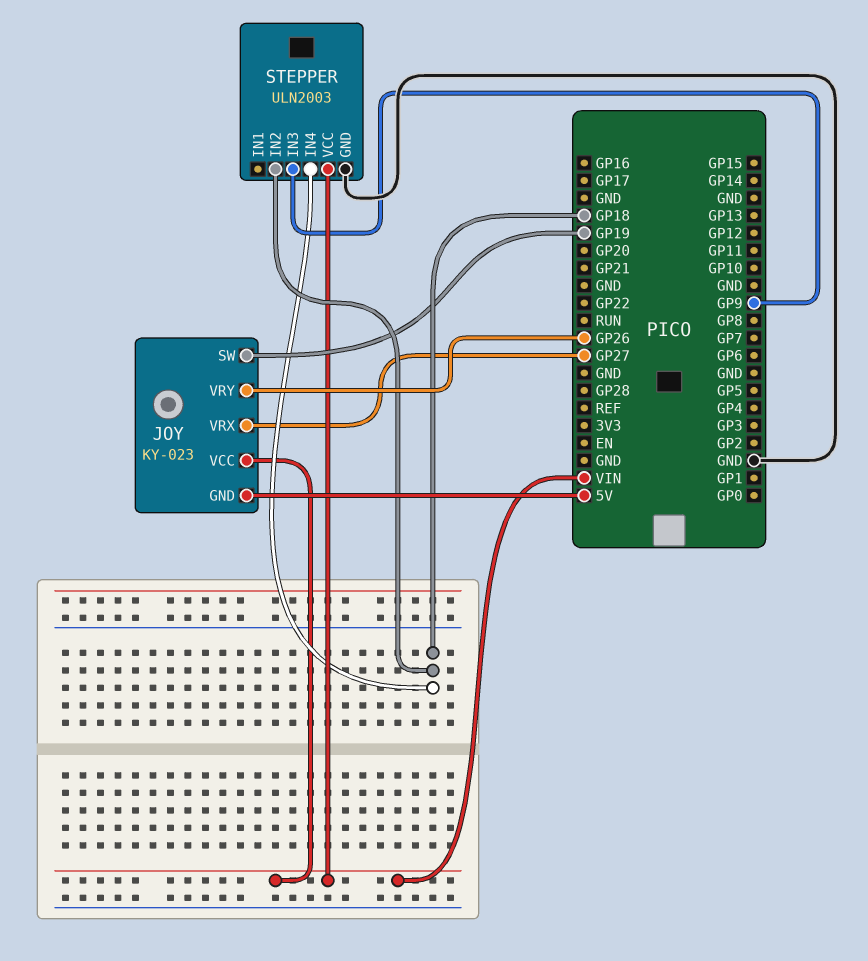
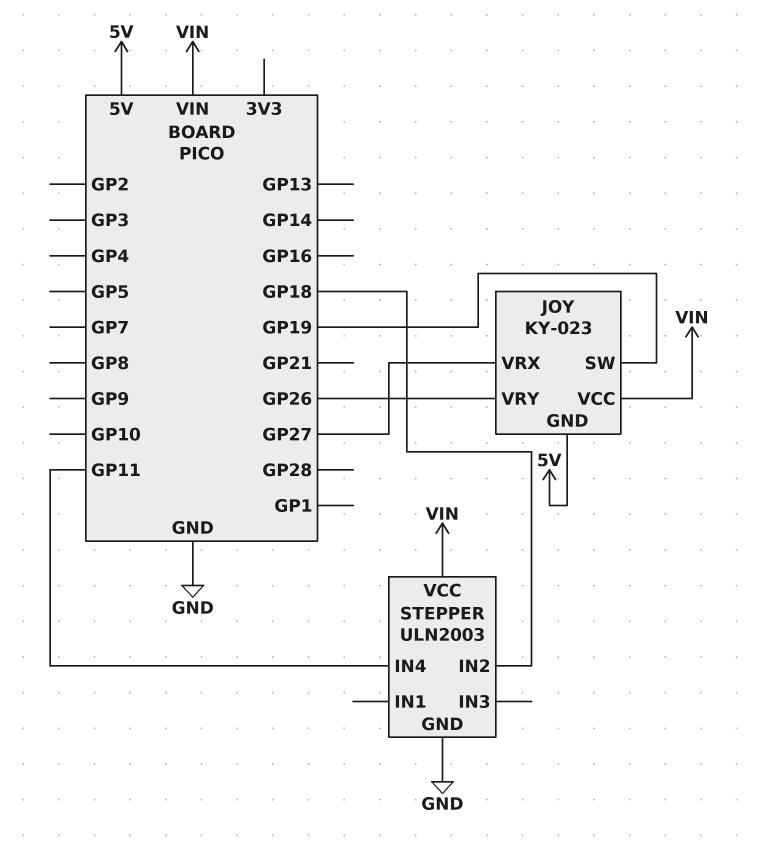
STEPPER pin IN3: GP9 -> none
STEPPER pin IN4: GP18 -> GP11

